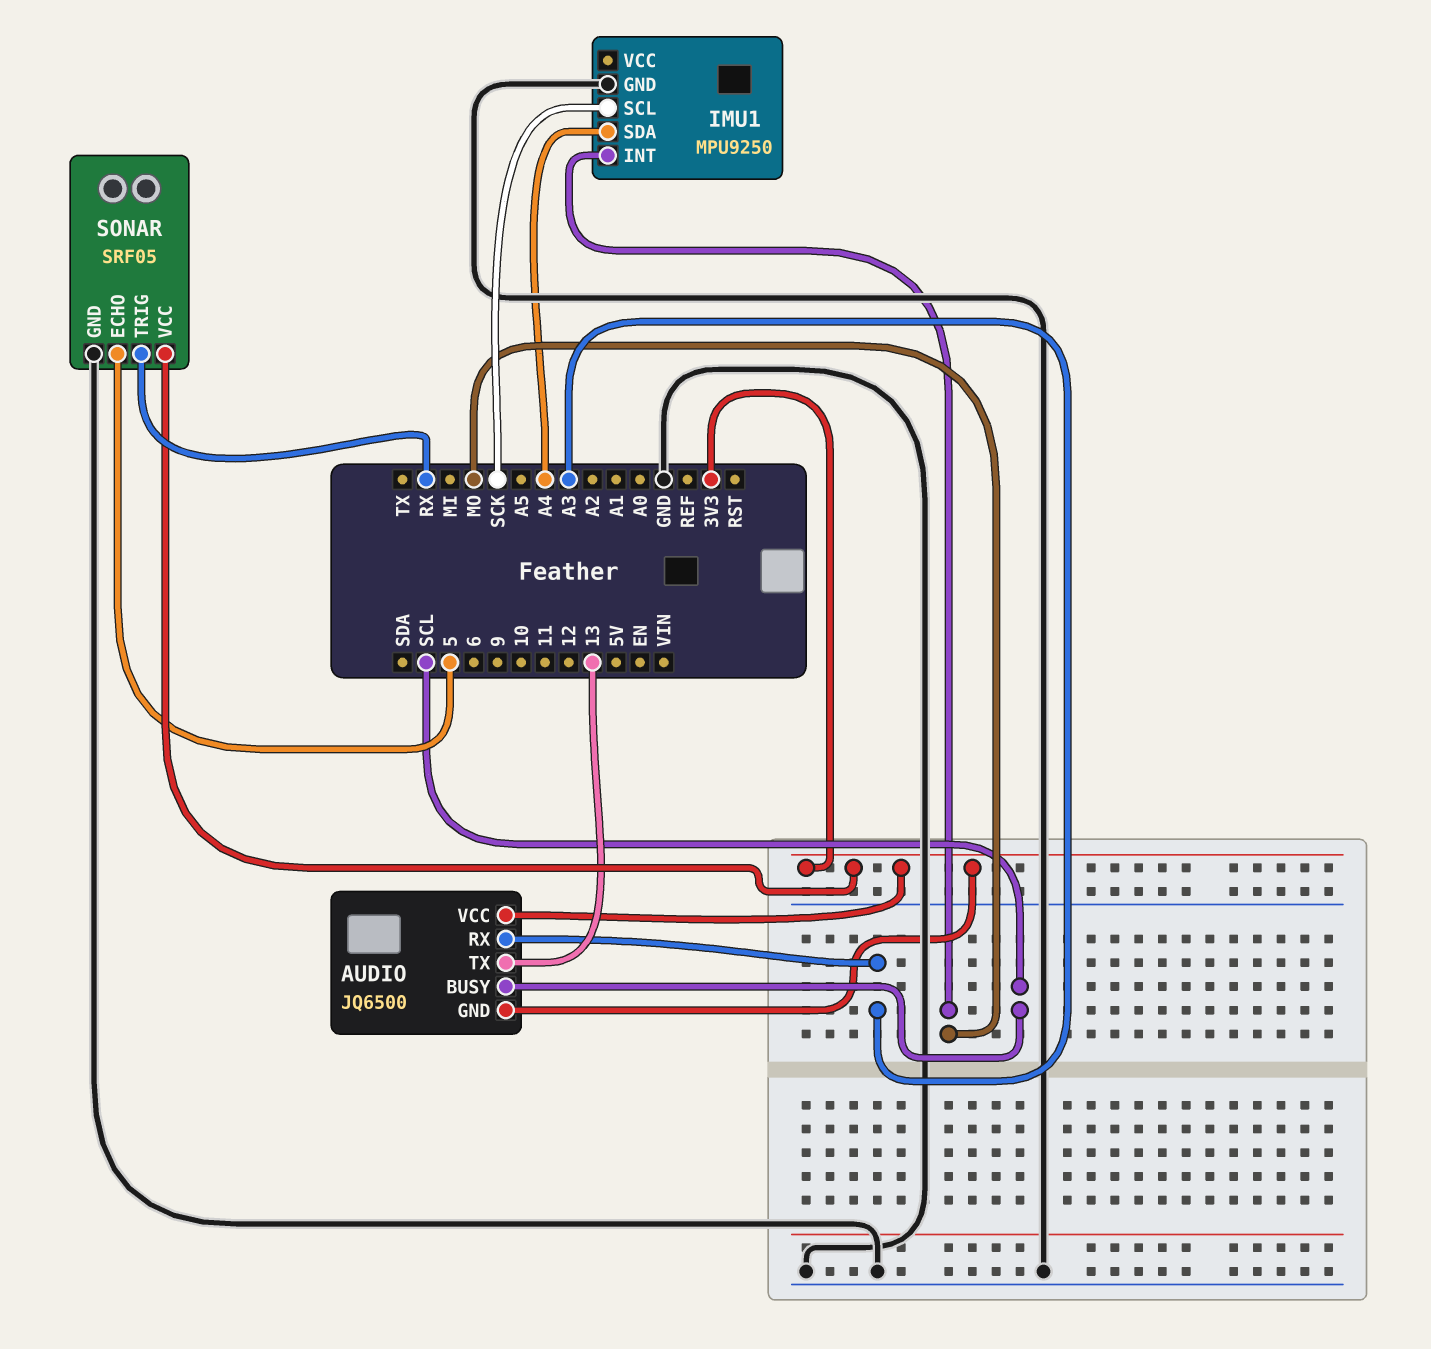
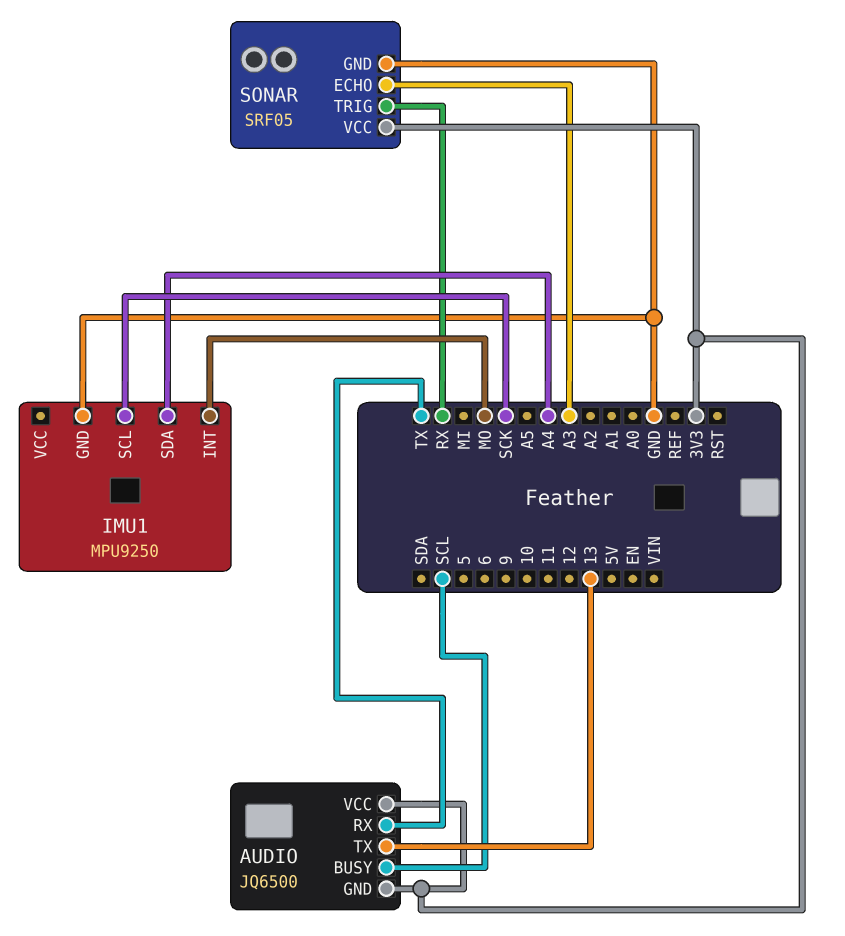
AUDIO pin RX: A3 -> TX
SONAR pin ECHO: 5 -> A3

